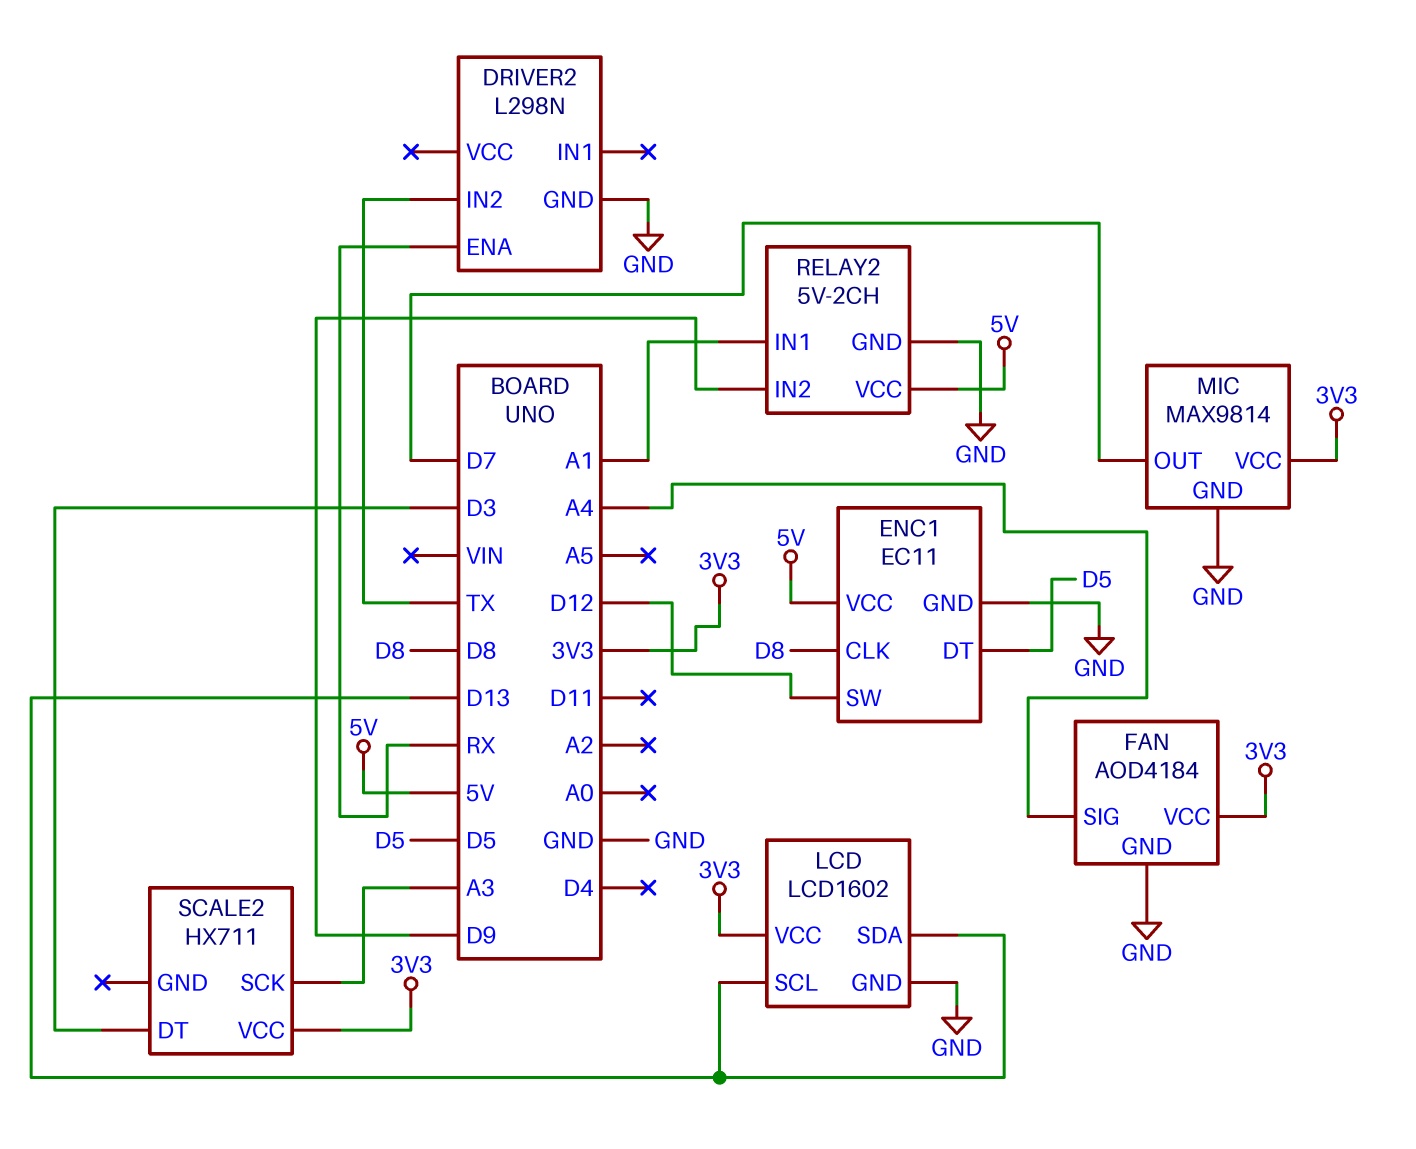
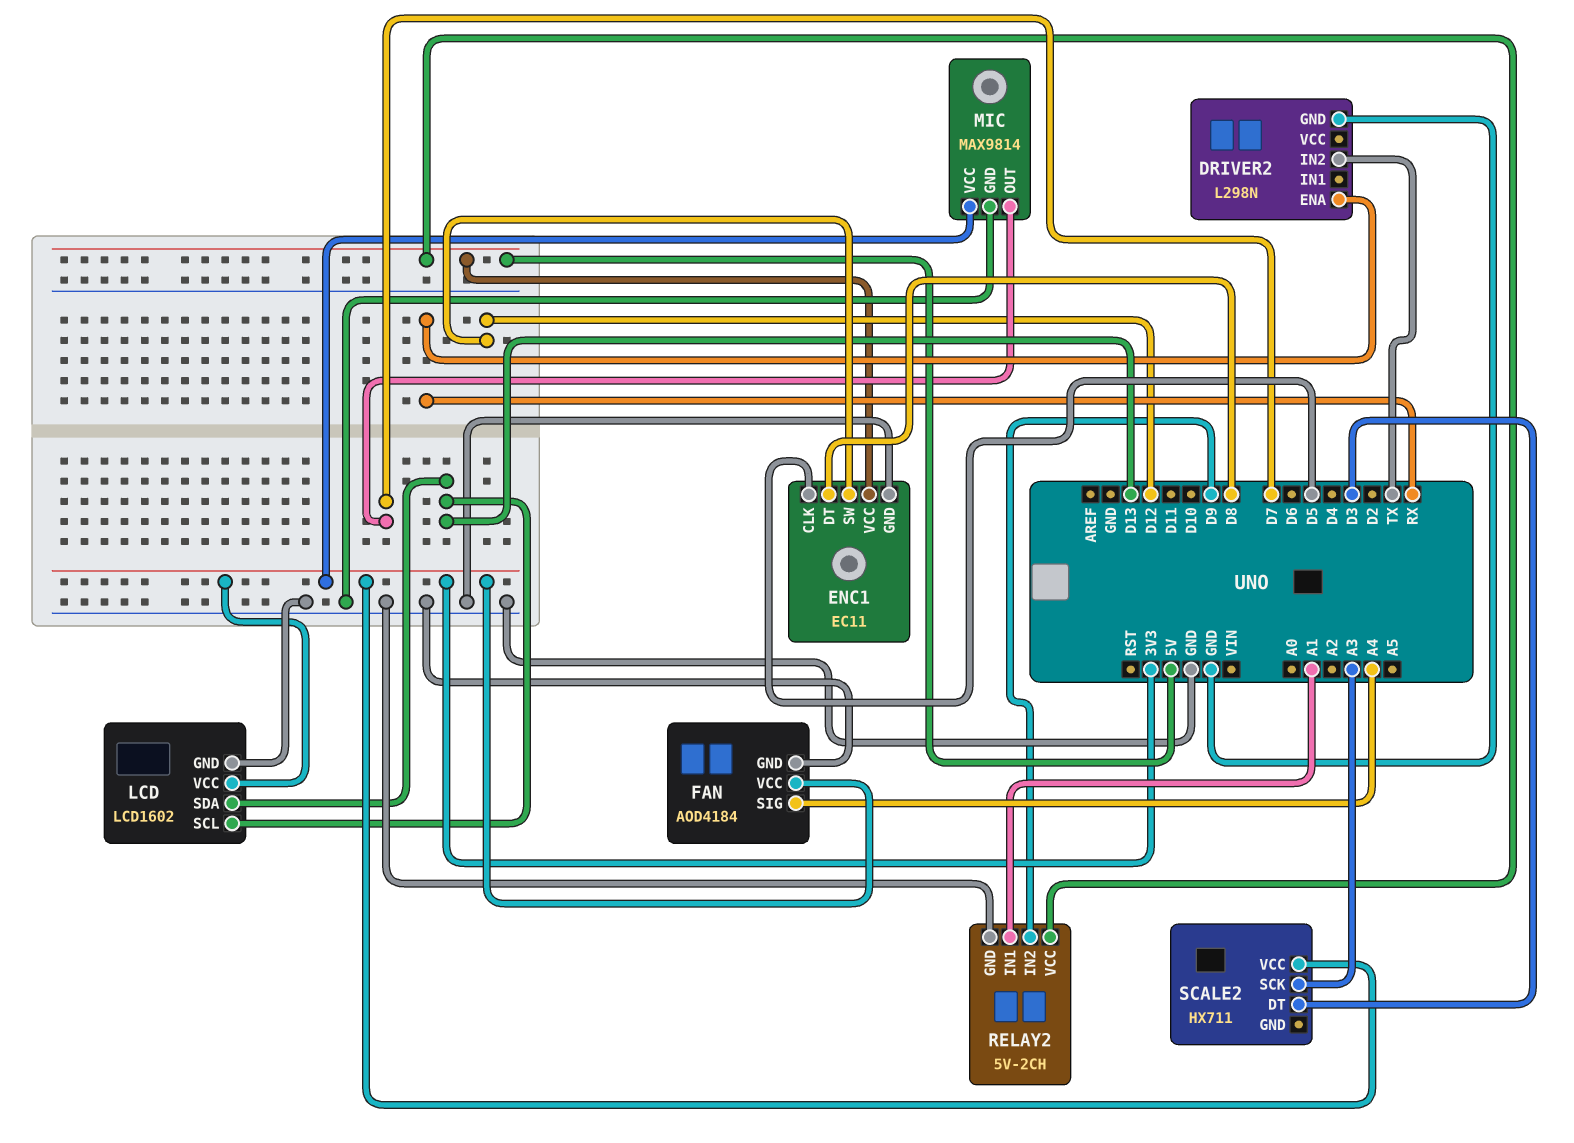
ENC1 pin CLK: D8 -> D5
ENC1 pin DT: D5 -> D8

